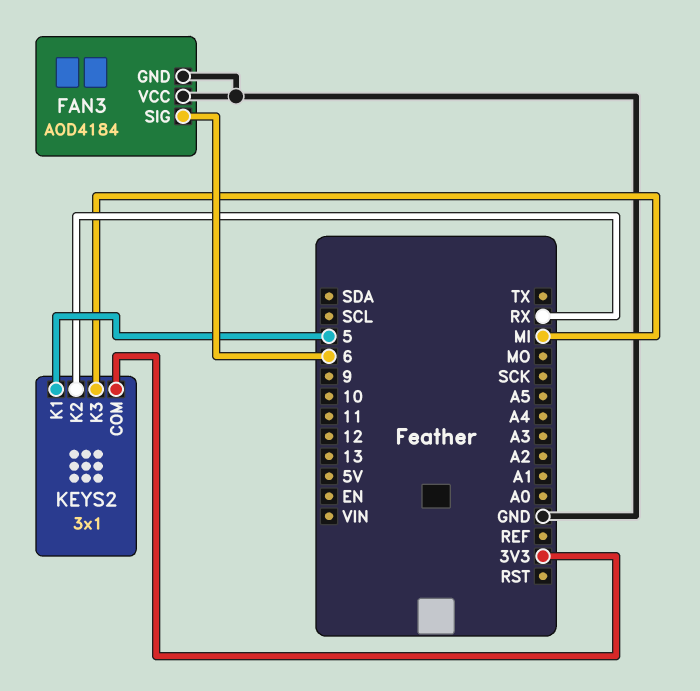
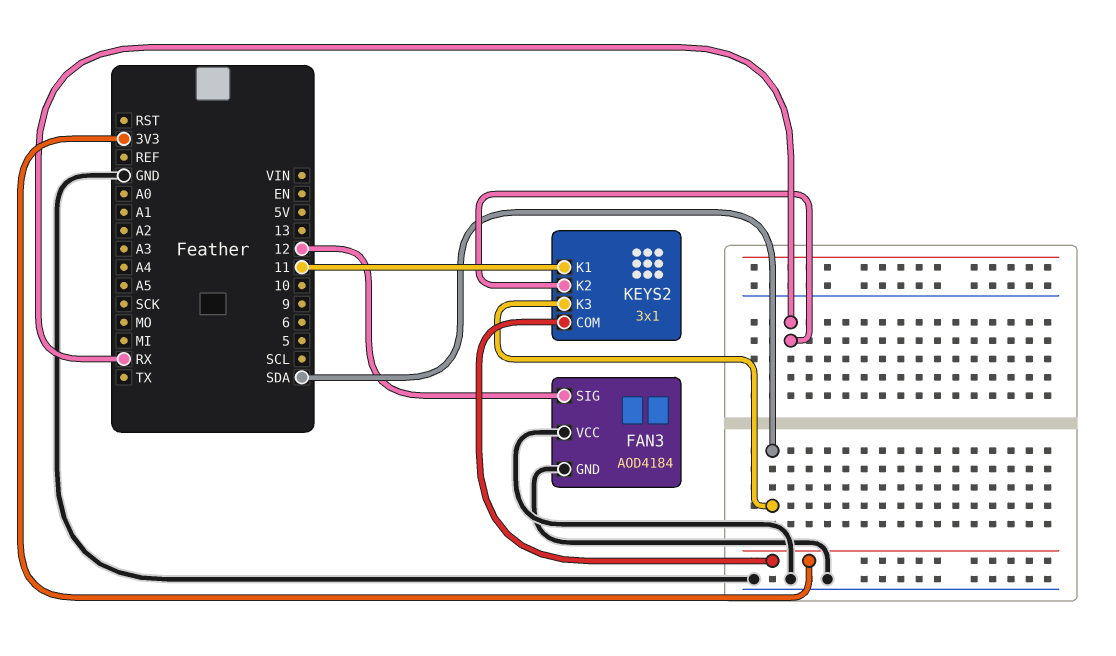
FAN3 pin SIG: 6 -> 12
KEYS2 pin K1: 5 -> 11
KEYS2 pin K3: MI -> SDA

